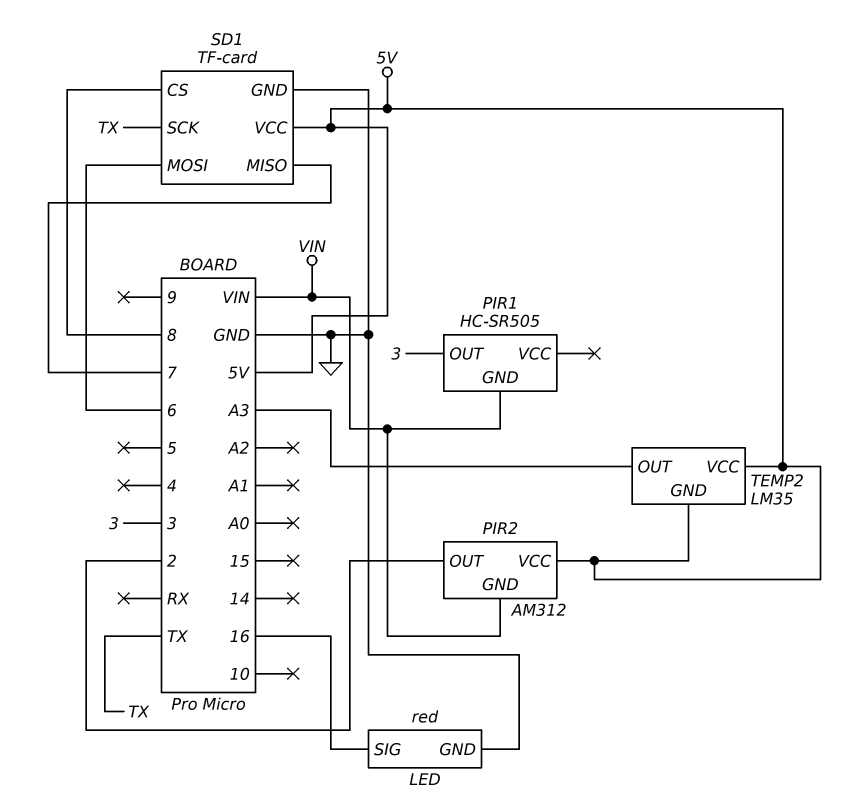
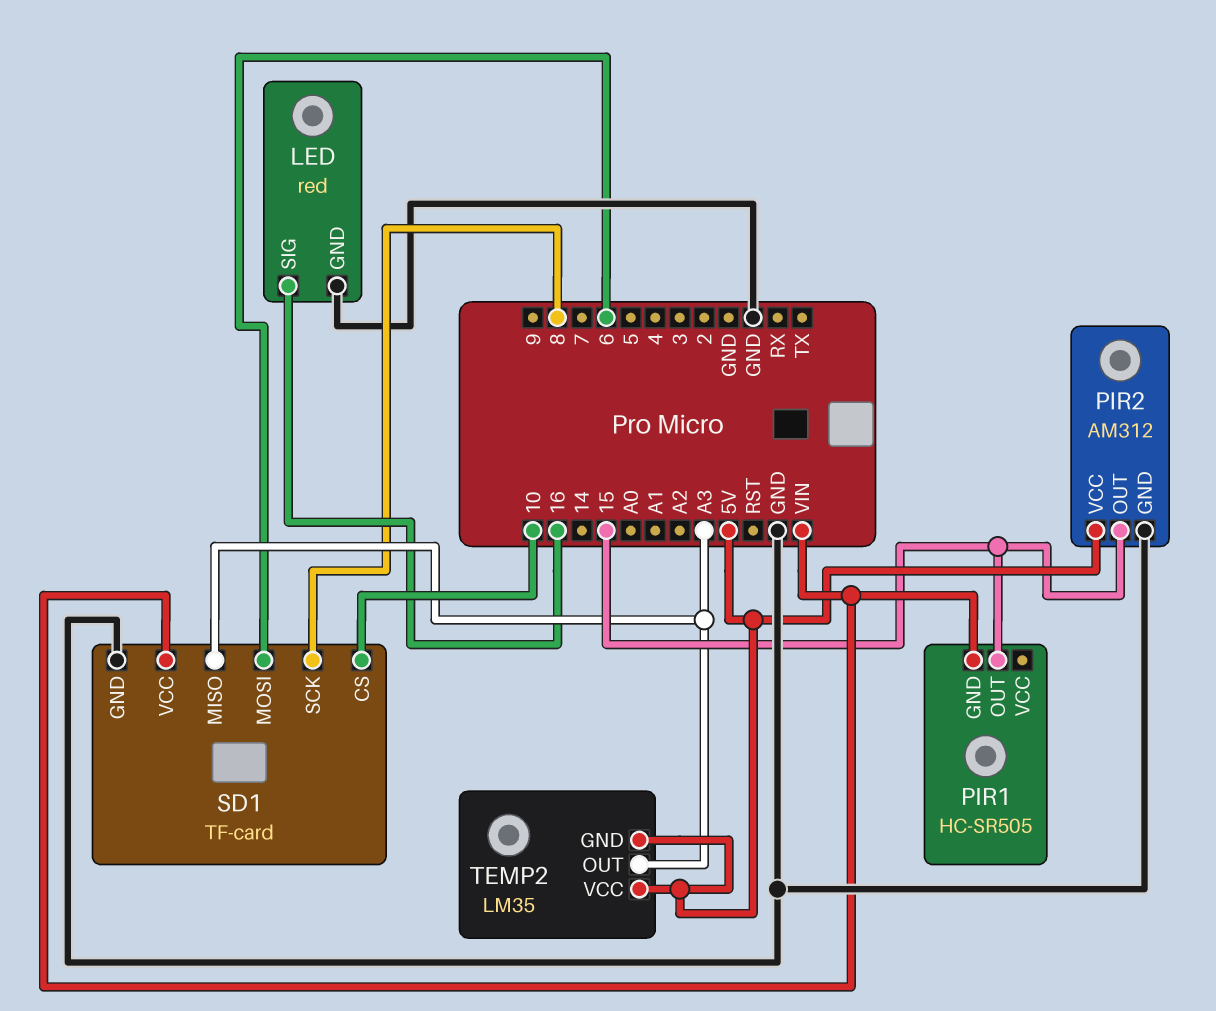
PIR1 pin OUT: 3 -> 15
PIR2 pin GND: VIN -> GND
PIR2 pin OUT: 2 -> 15
SD1 pin CS: 8 -> 10
SD1 pin MISO: 7 -> A3
SD1 pin SCK: TX -> 8
SD1 pin VCC: 5V -> VIN

